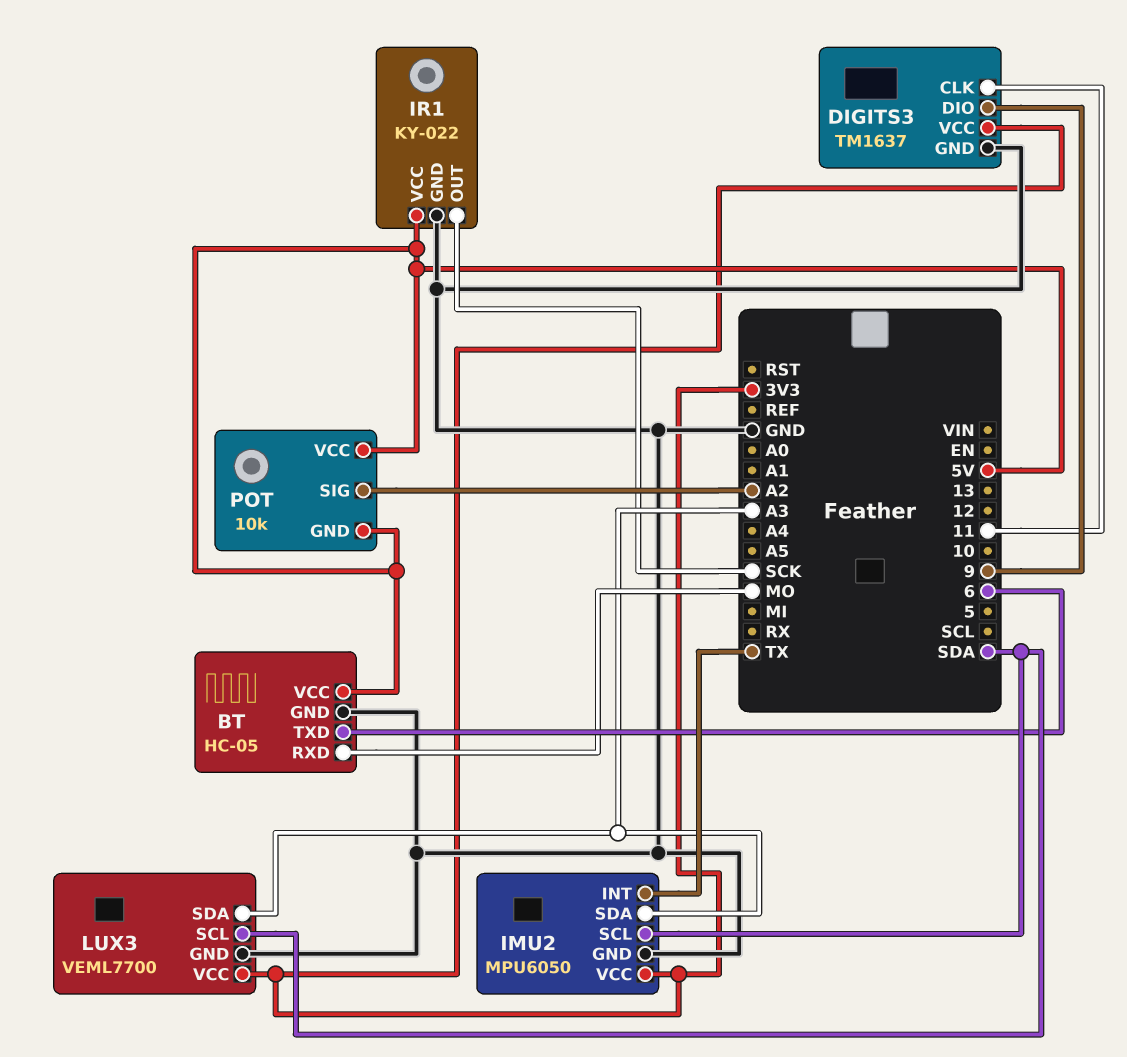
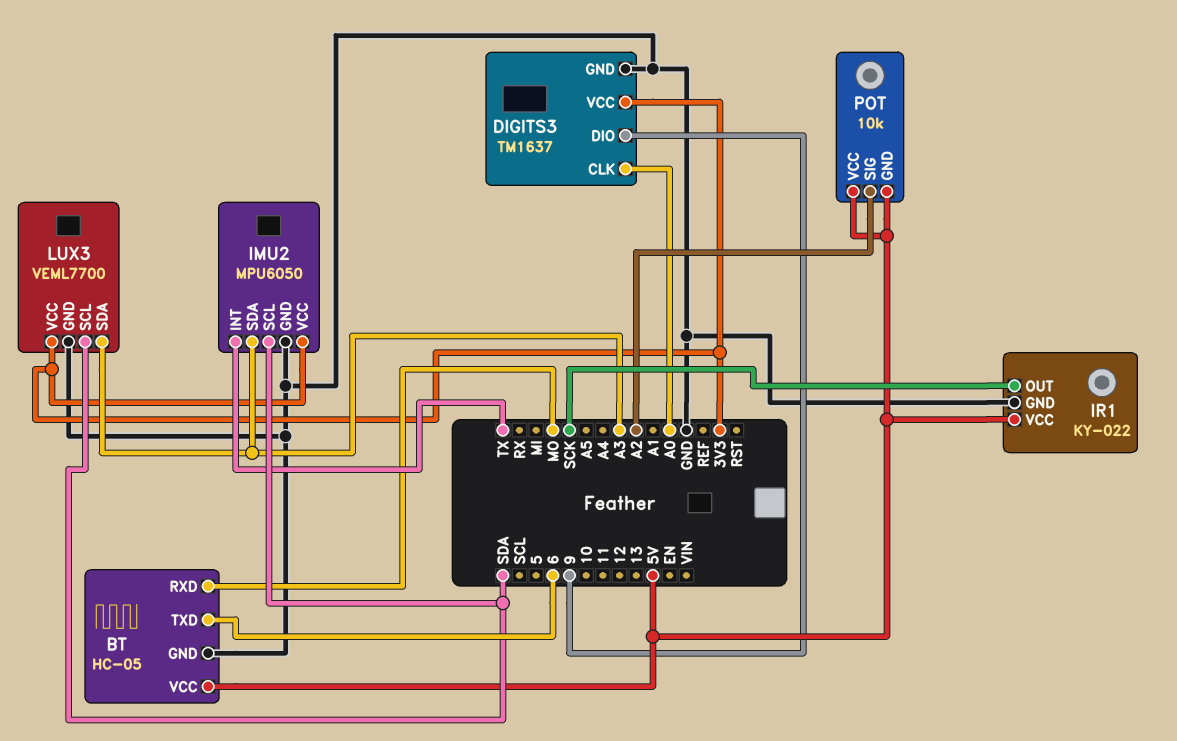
DIGITS3 pin CLK: 11 -> A0

